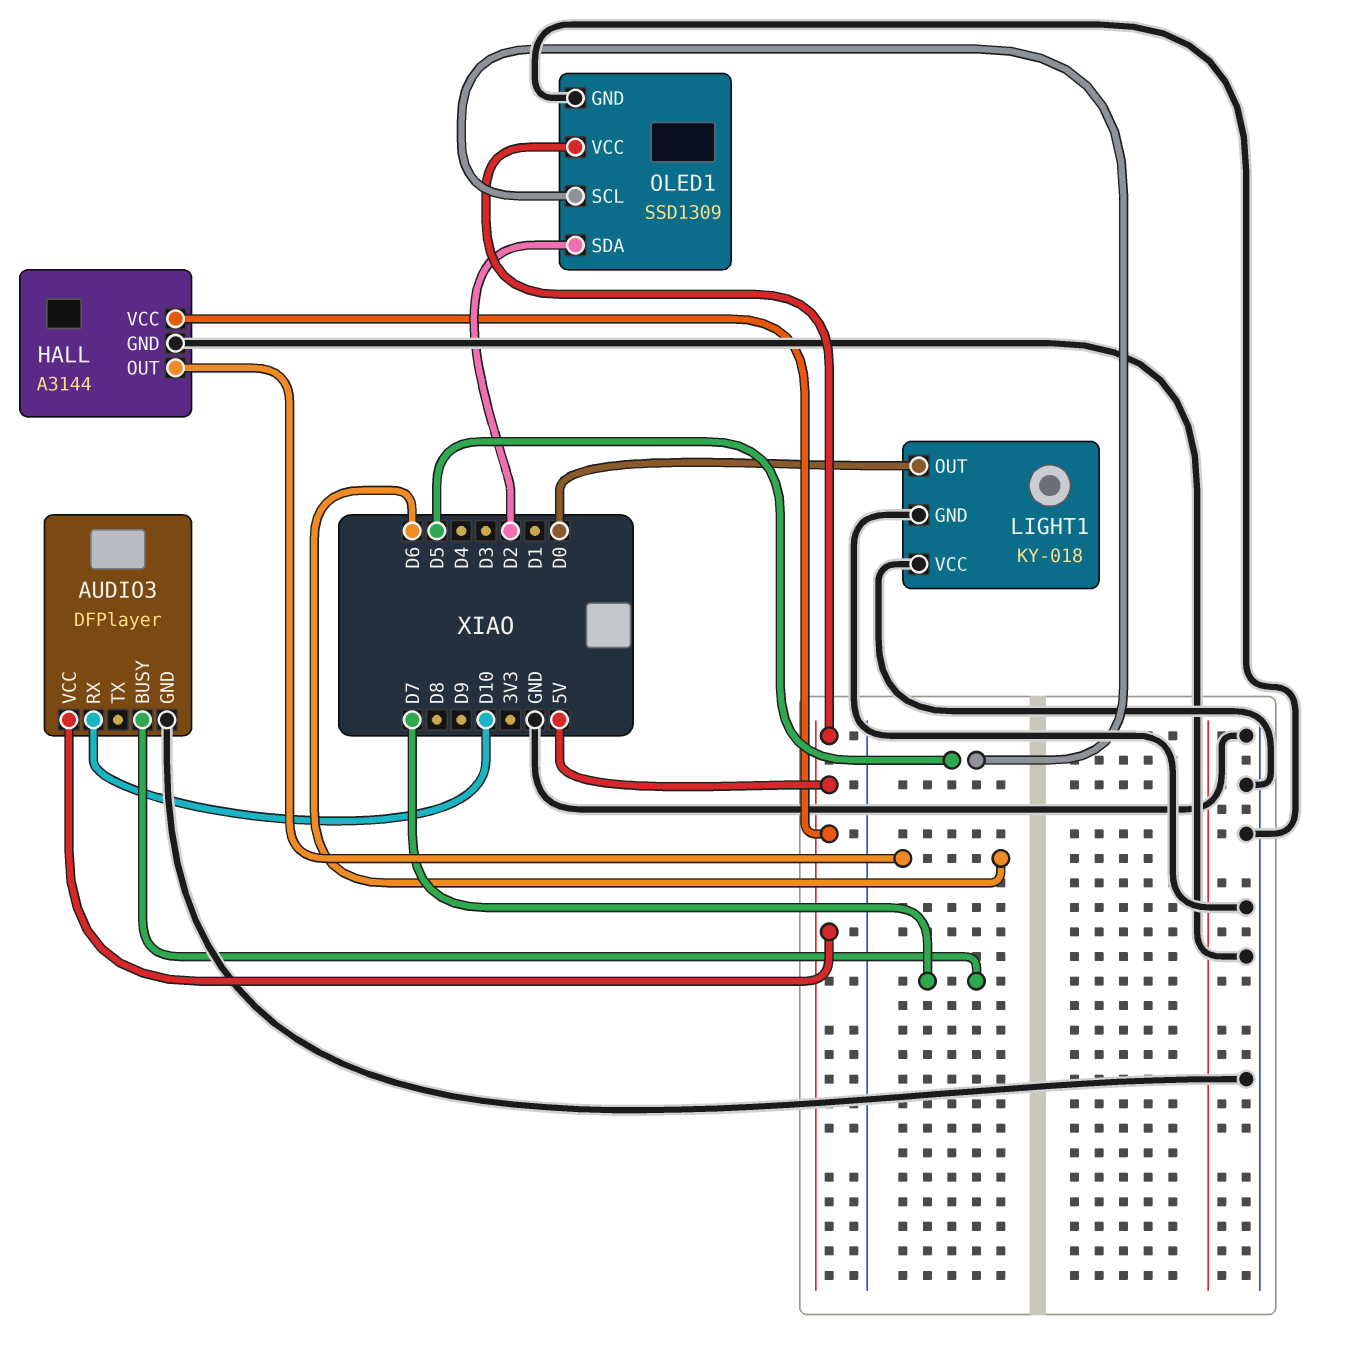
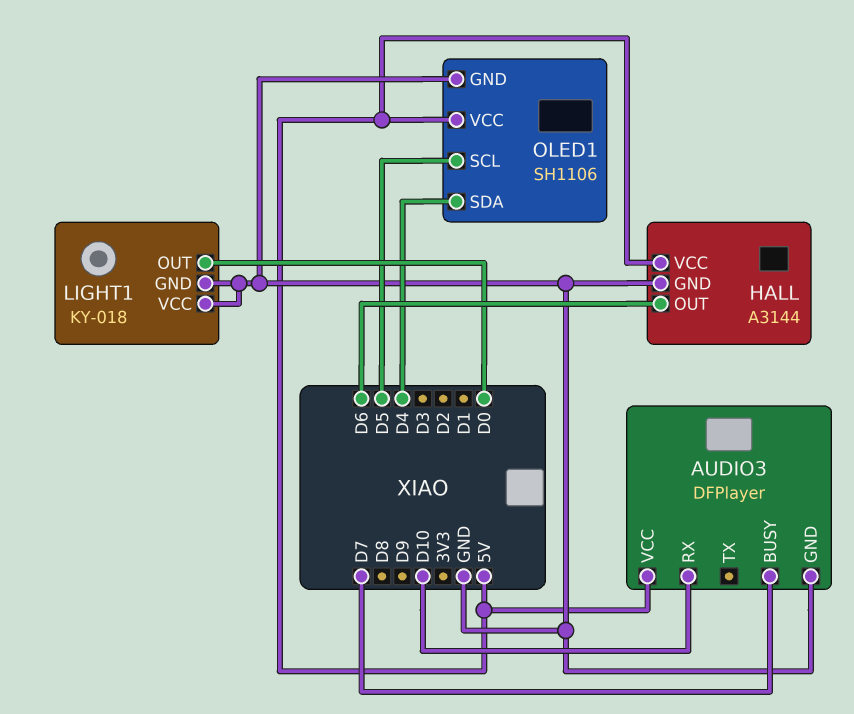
OLED1: SSD1309 -> SH1106
OLED1 pin SDA: D2 -> D4

